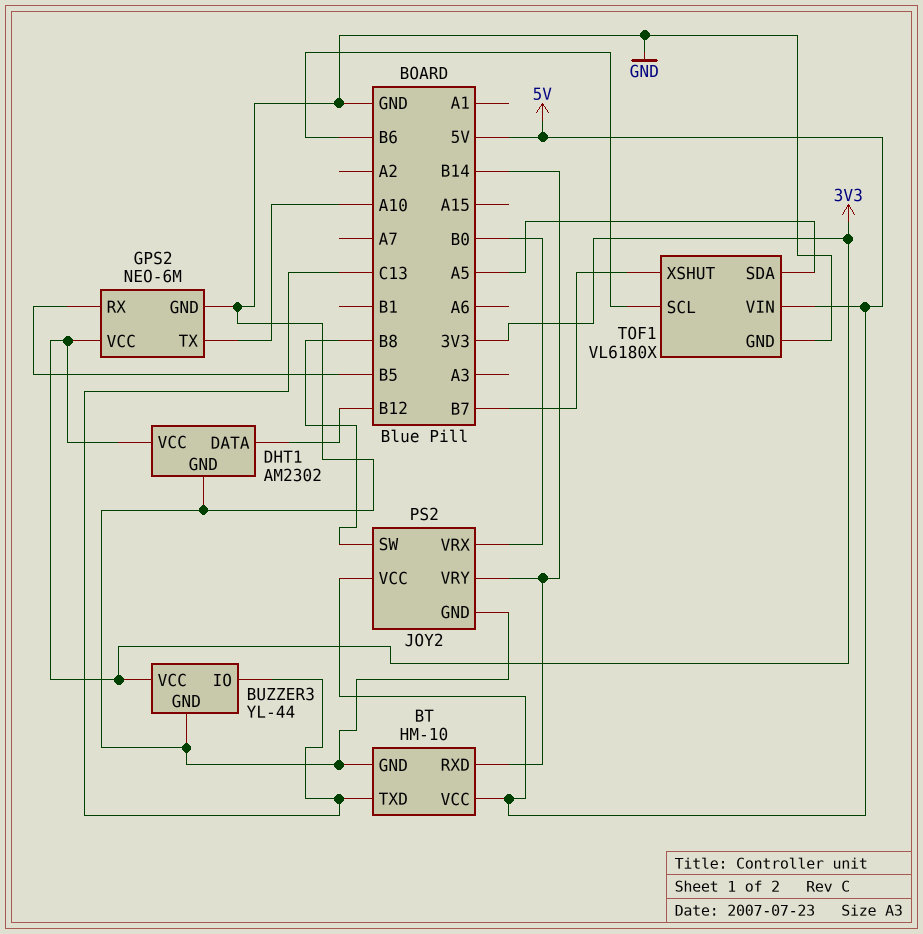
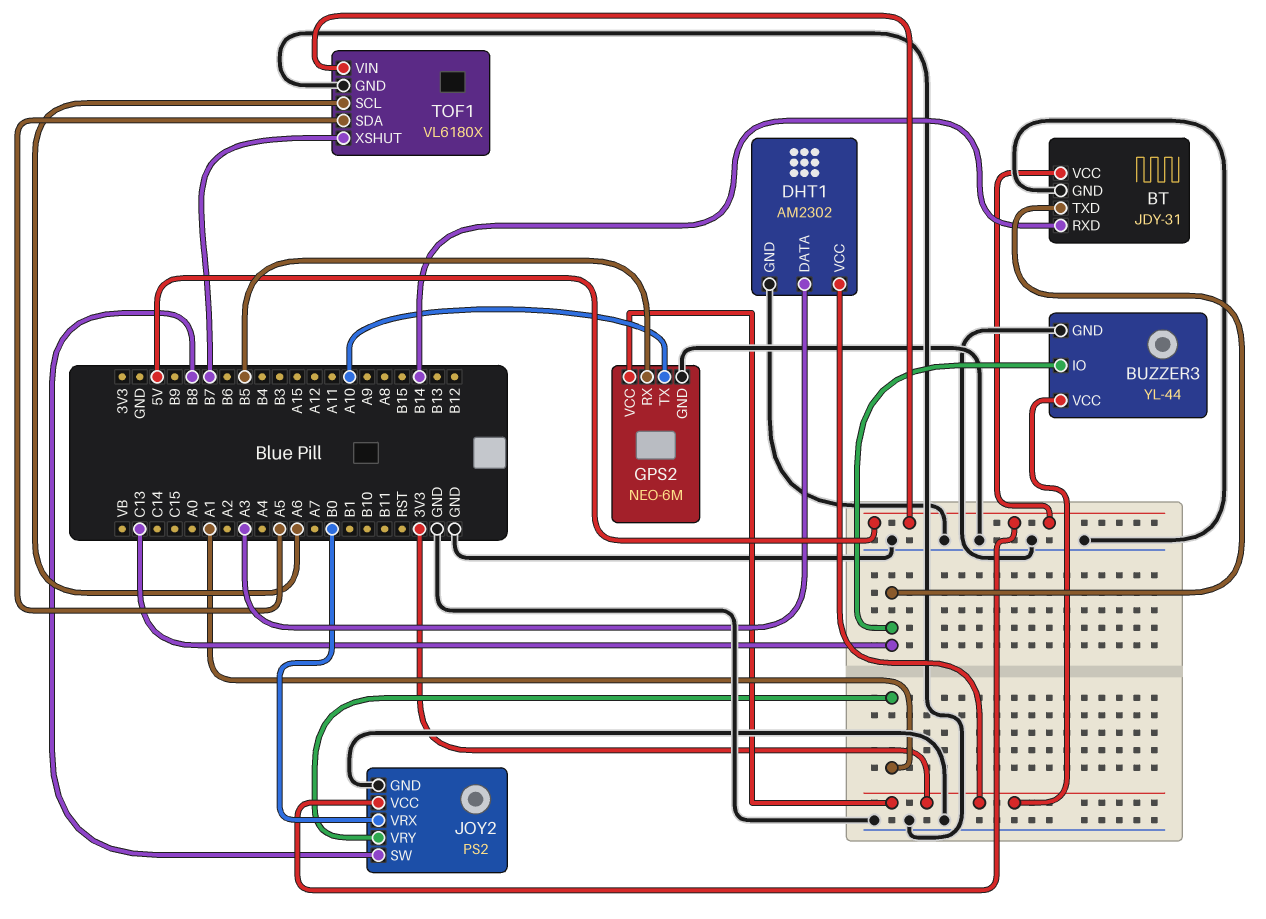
BT: HM-10 -> JDY-31
DHT1 pin DATA: B12 -> A3
JOY2 pin VRY: B14 -> A1
TOF1 pin SCL: B6 -> A6

